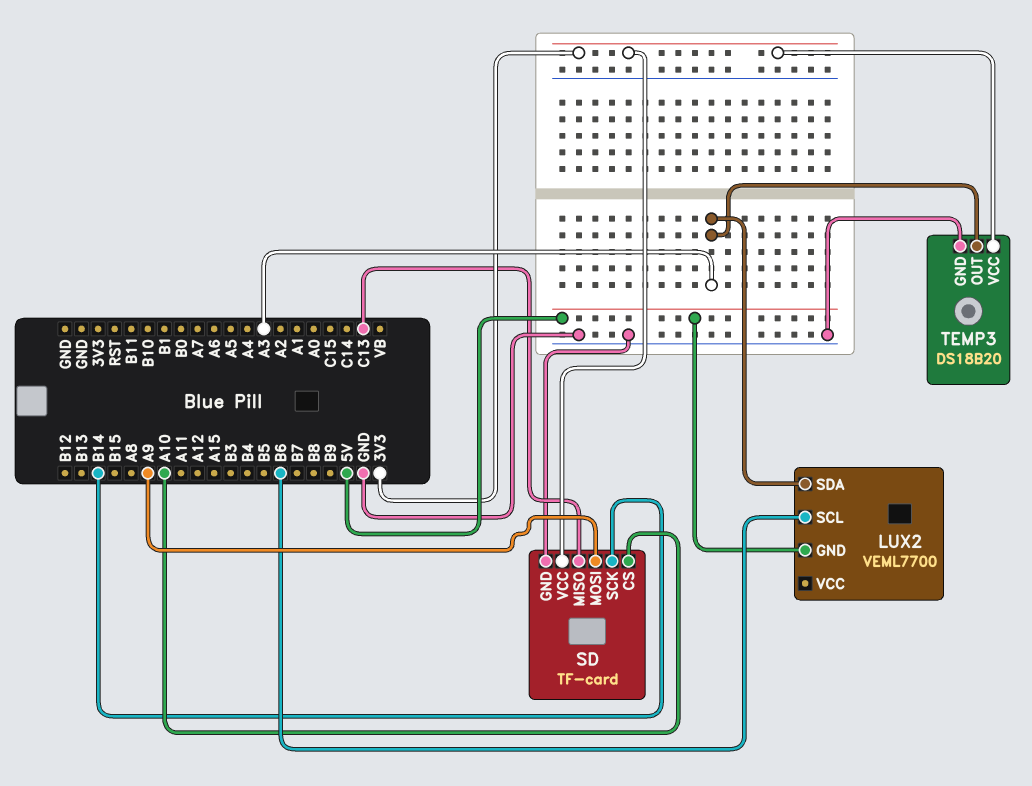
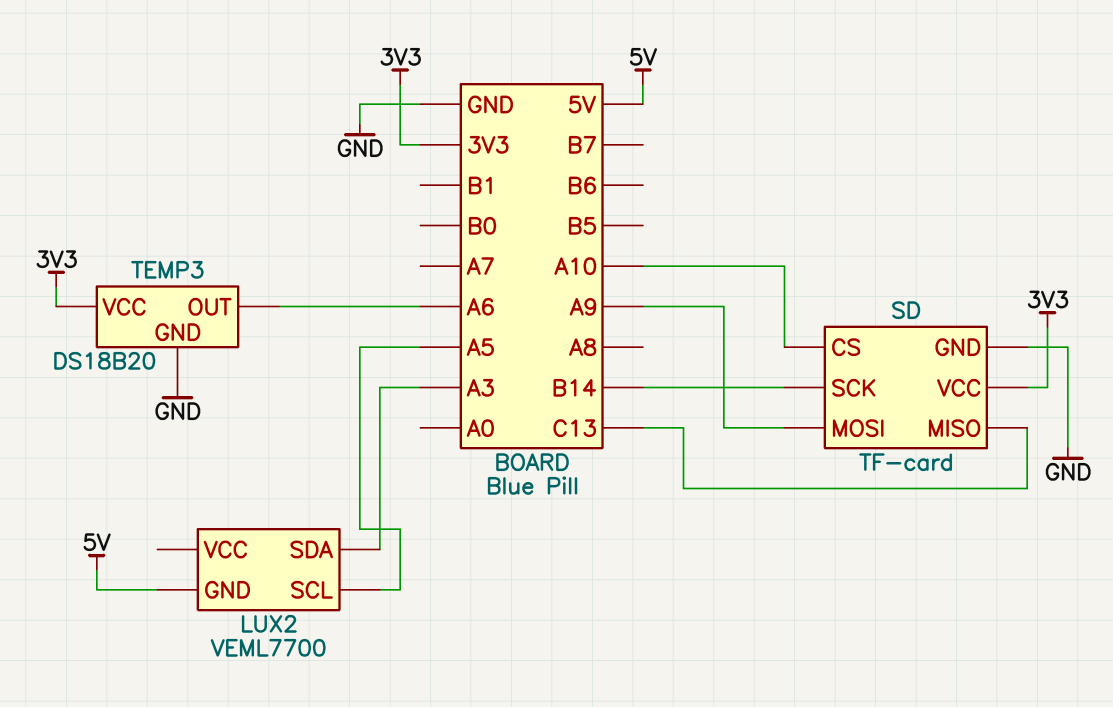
LUX2 pin SCL: B6 -> A5
TEMP3 pin OUT: A3 -> A6

